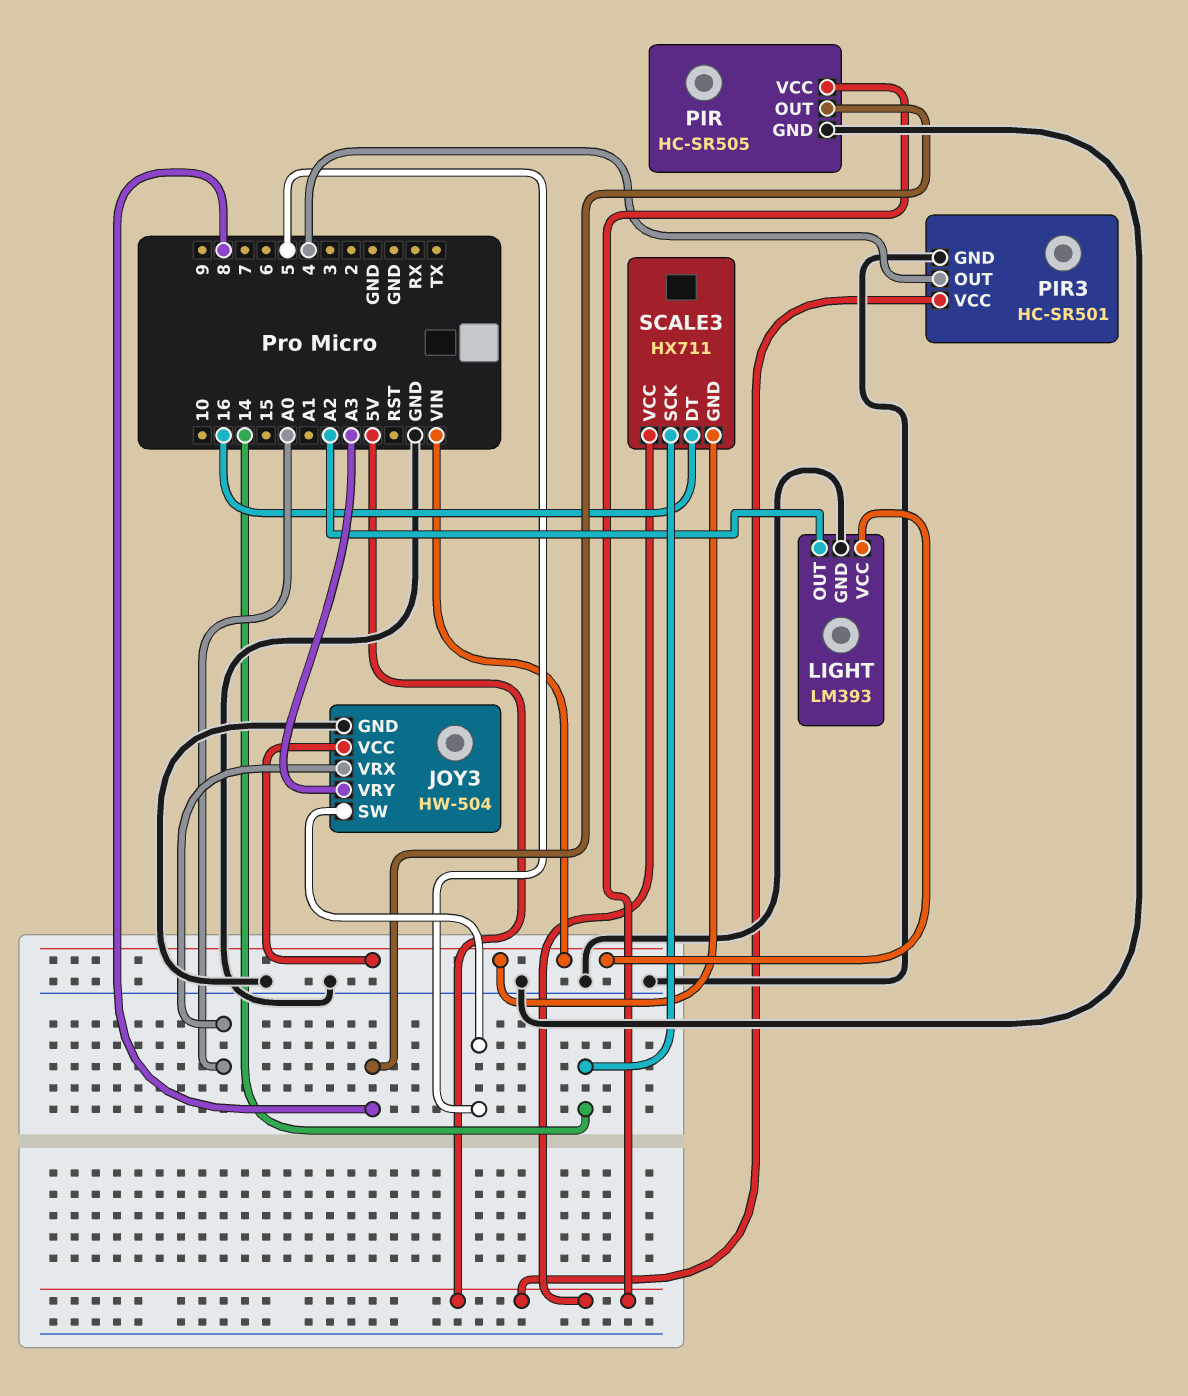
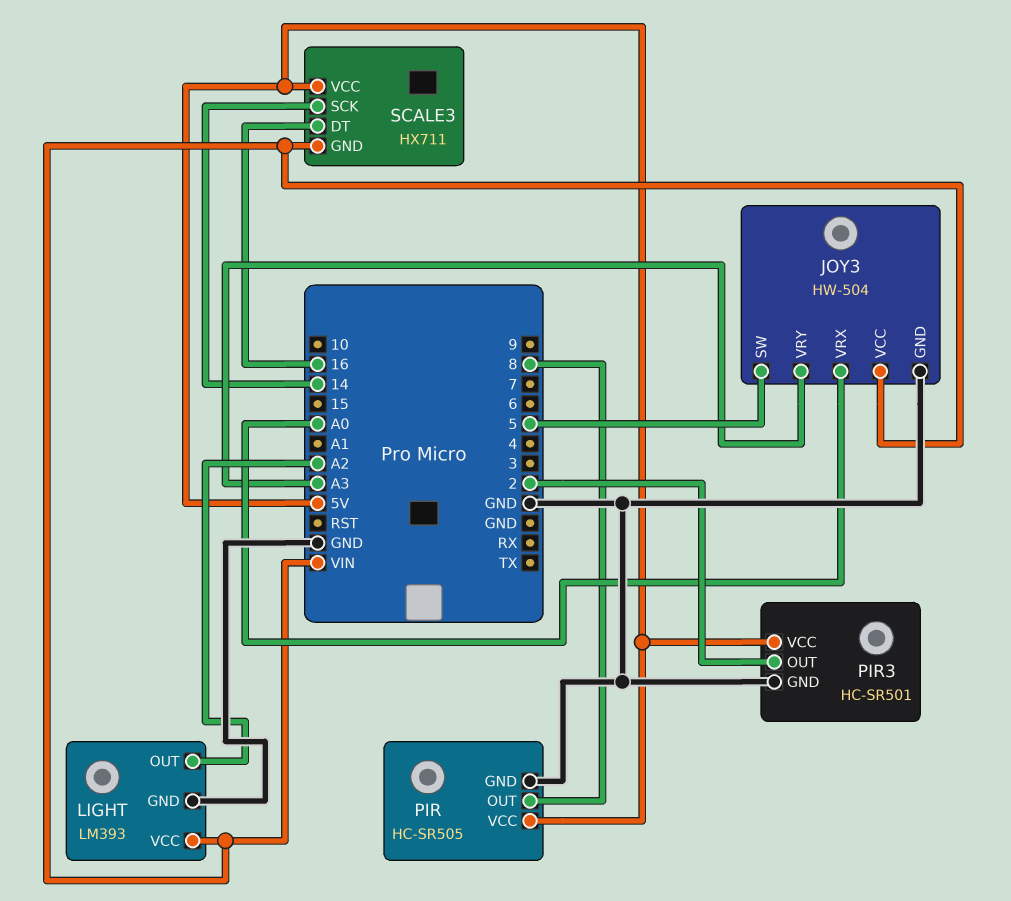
PIR3 pin OUT: 4 -> 2

